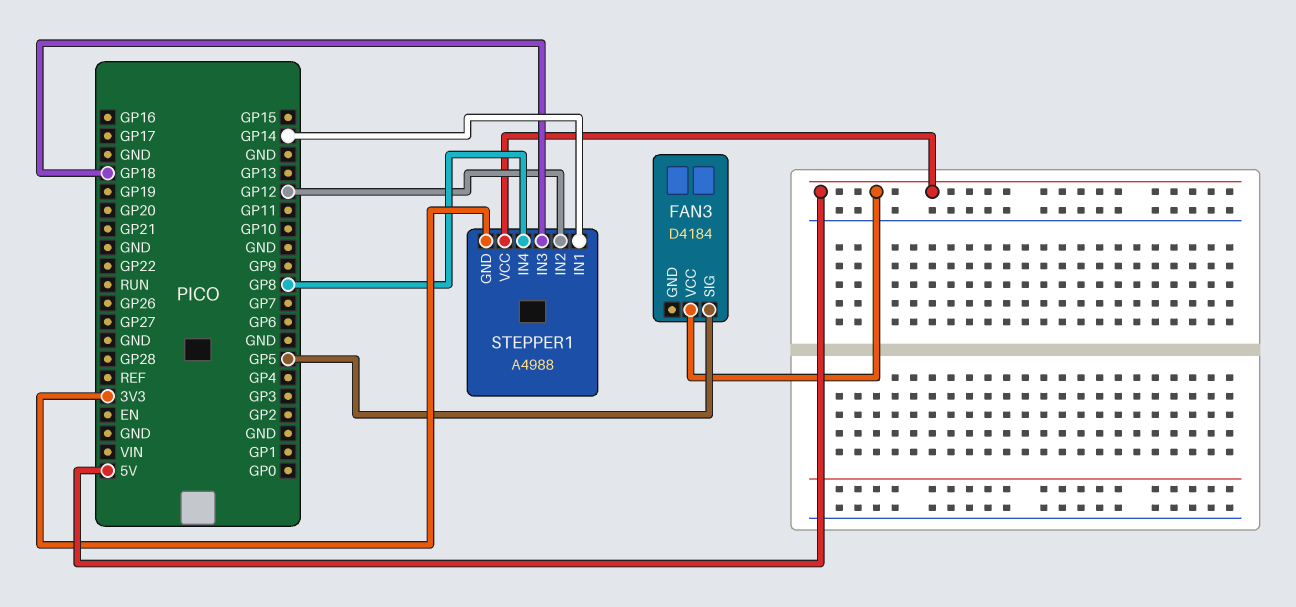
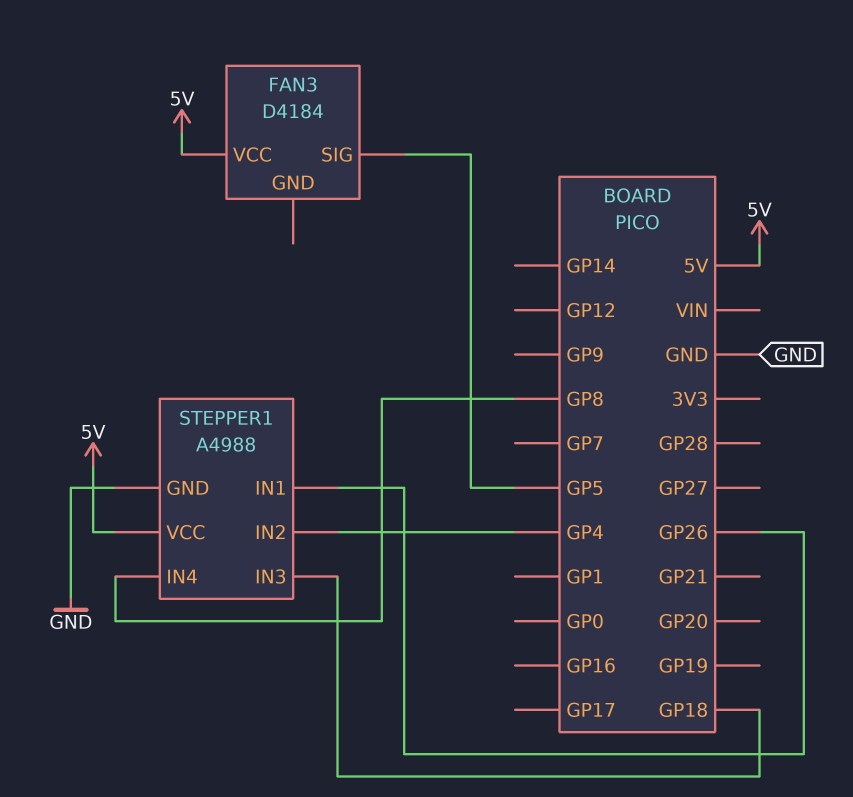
STEPPER1 pin GND: 3V3 -> GND
STEPPER1 pin IN1: GP14 -> GP26
STEPPER1 pin IN2: GP12 -> GP4

